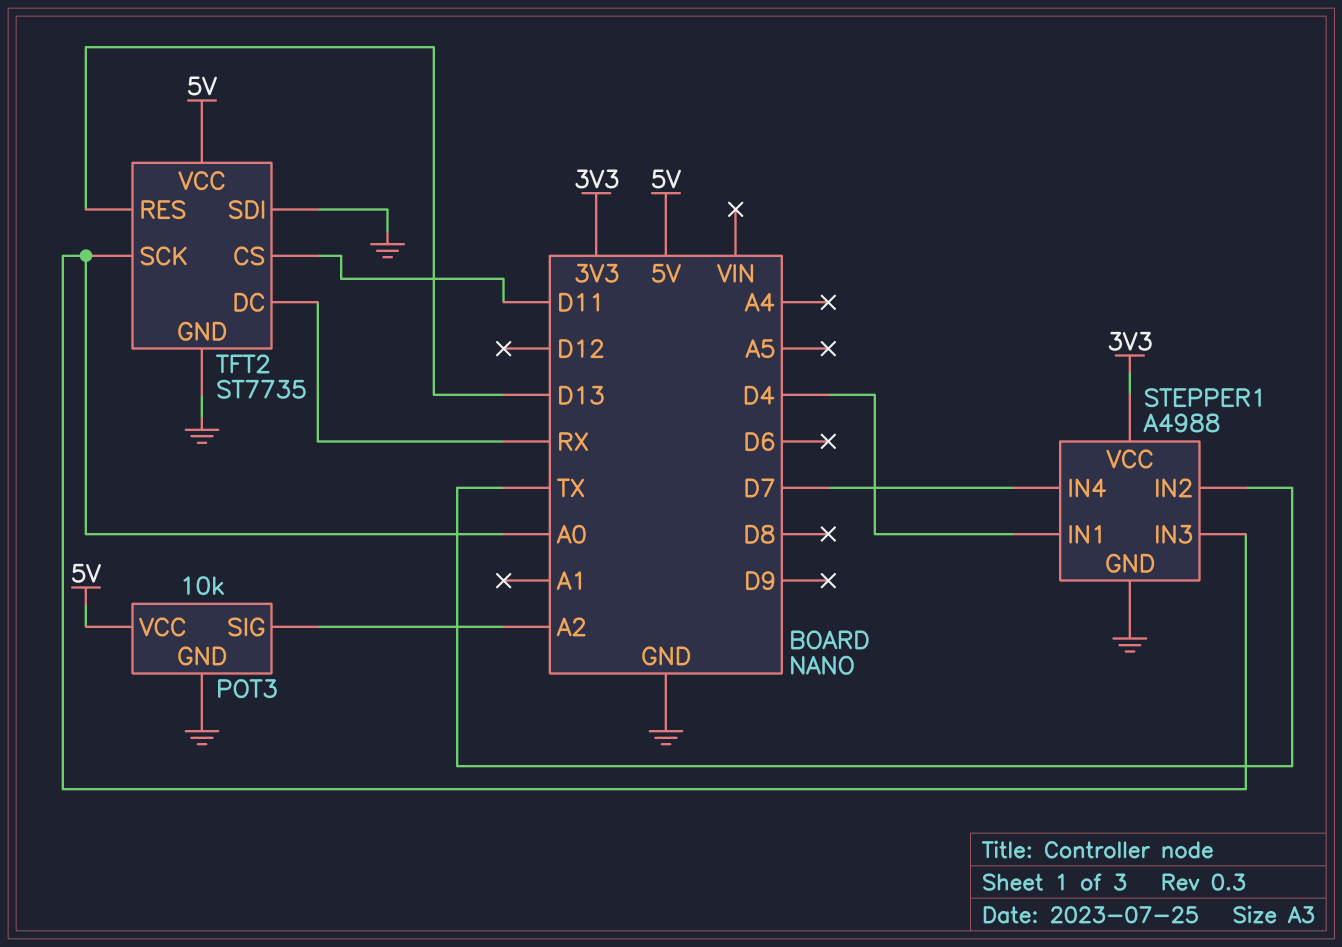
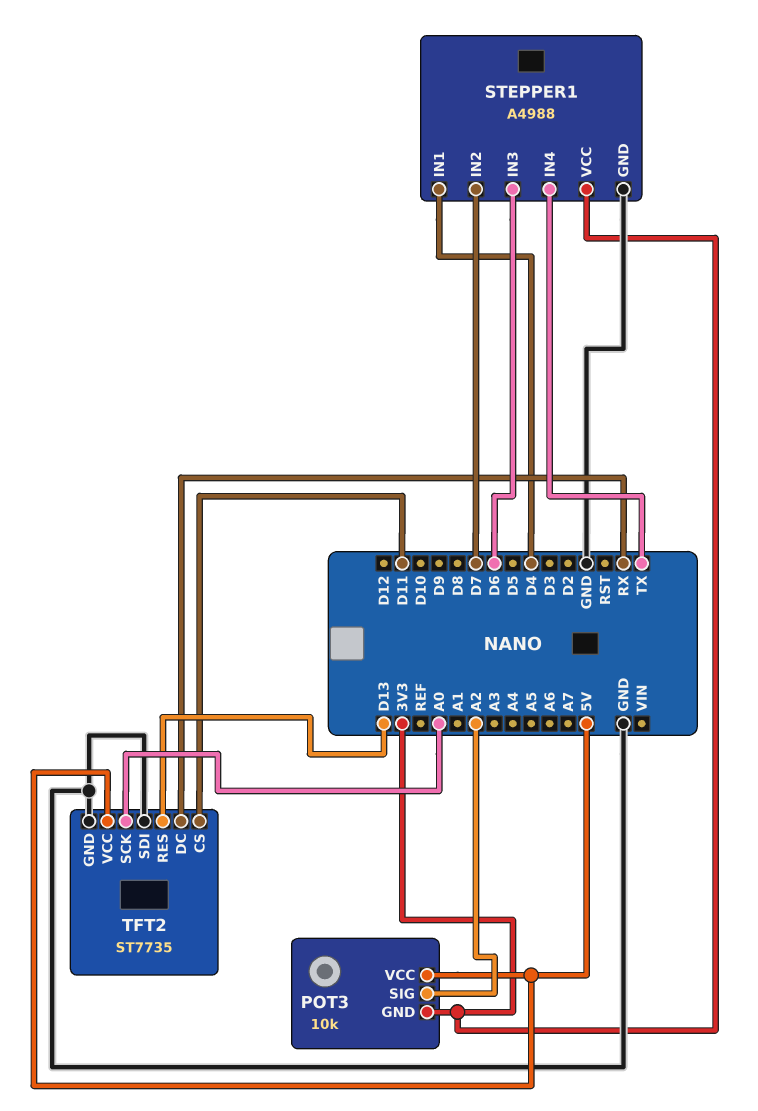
POT3 pin GND: GND -> 3V3
STEPPER1 pin IN2: TX -> D7
STEPPER1 pin IN3: A0 -> D6
STEPPER1 pin IN4: D7 -> TX

